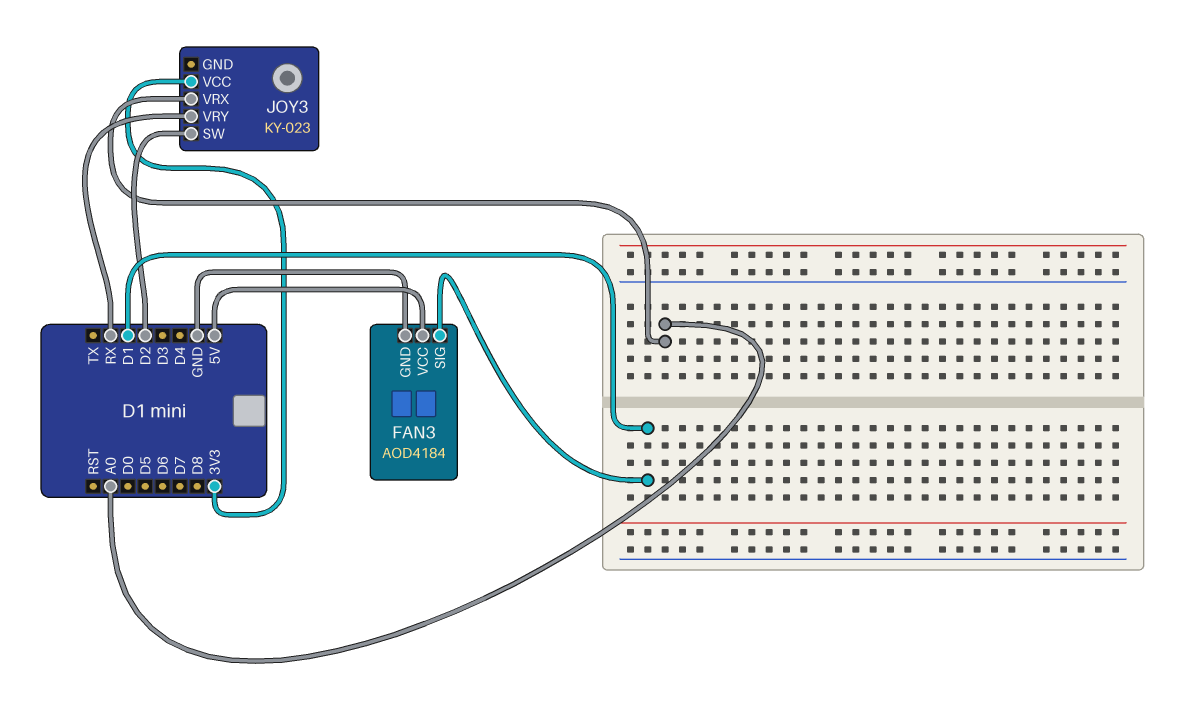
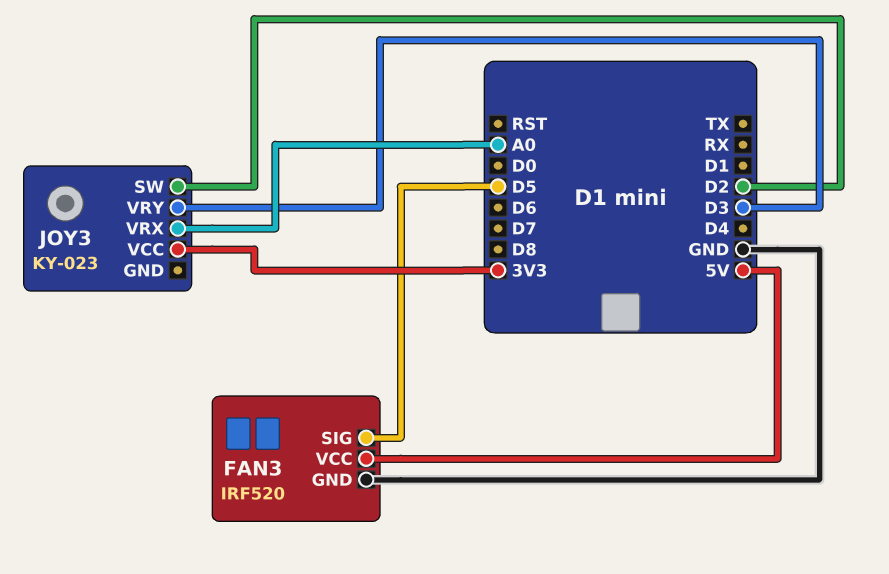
FAN3: AOD4184 -> IRF520
FAN3 pin SIG: D1 -> D5
JOY3 pin VRY: RX -> D3

